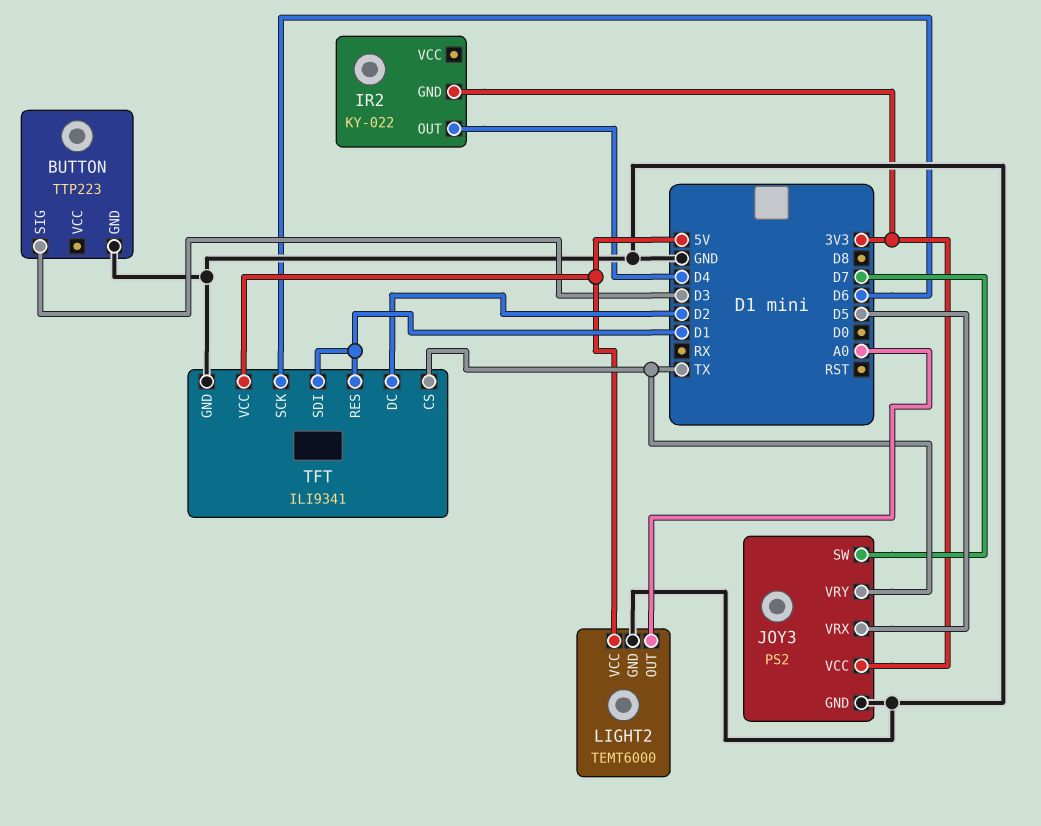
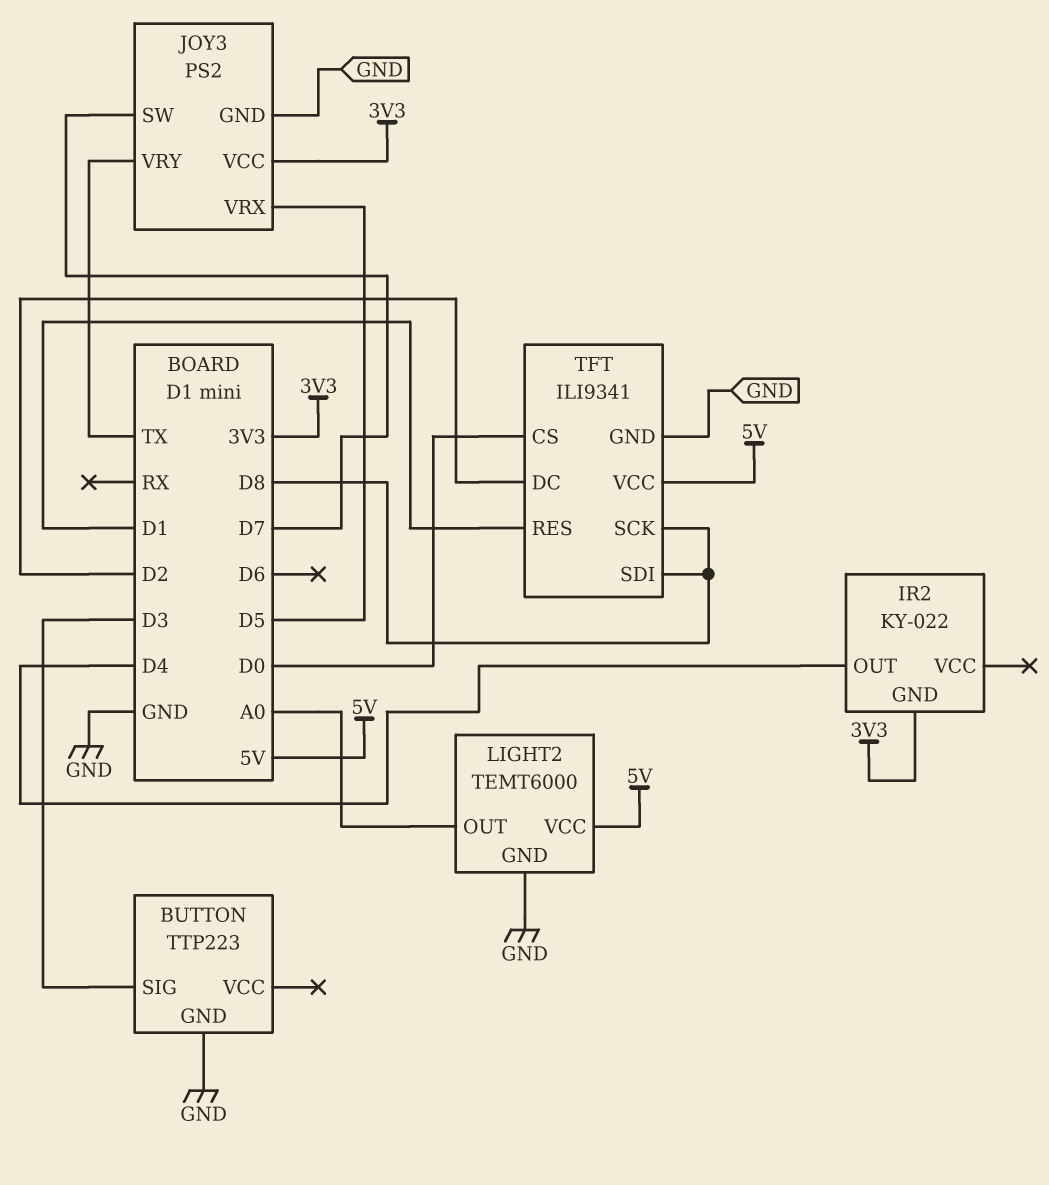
TFT pin CS: TX -> D0
TFT pin SCK: D6 -> D8
TFT pin SDI: D1 -> D8

